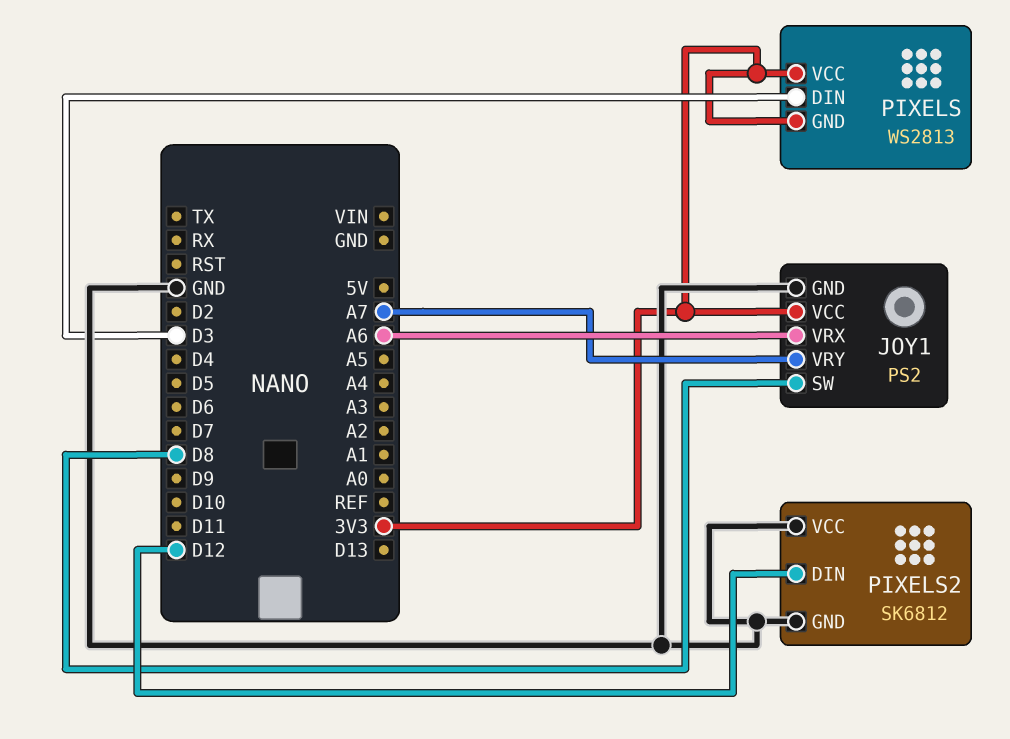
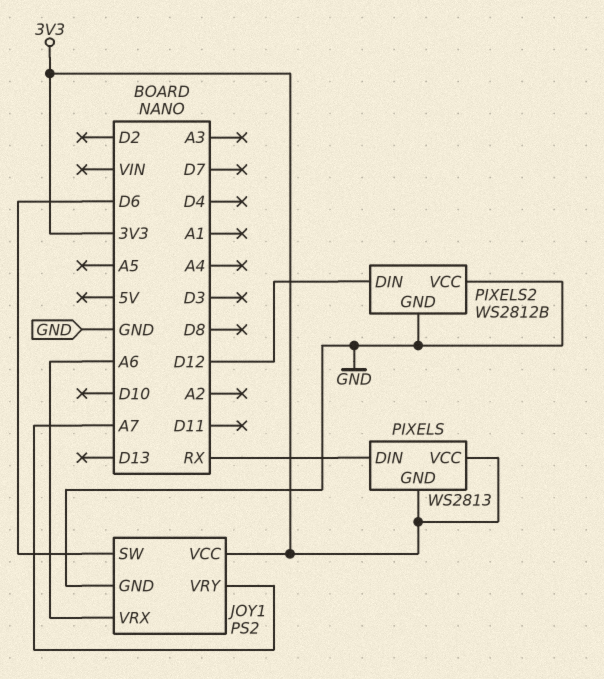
JOY1 pin SW: D8 -> D6
PIXELS pin DIN: D3 -> RX
PIXELS2: SK6812 -> WS2812B

